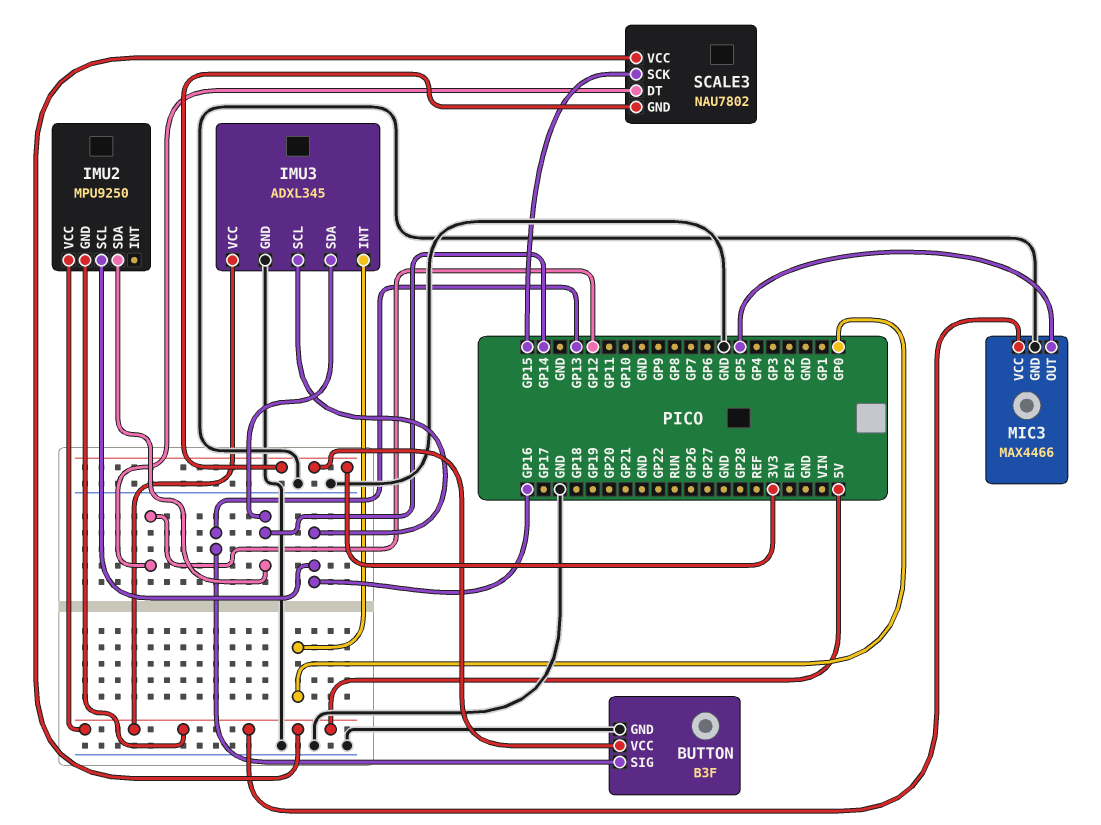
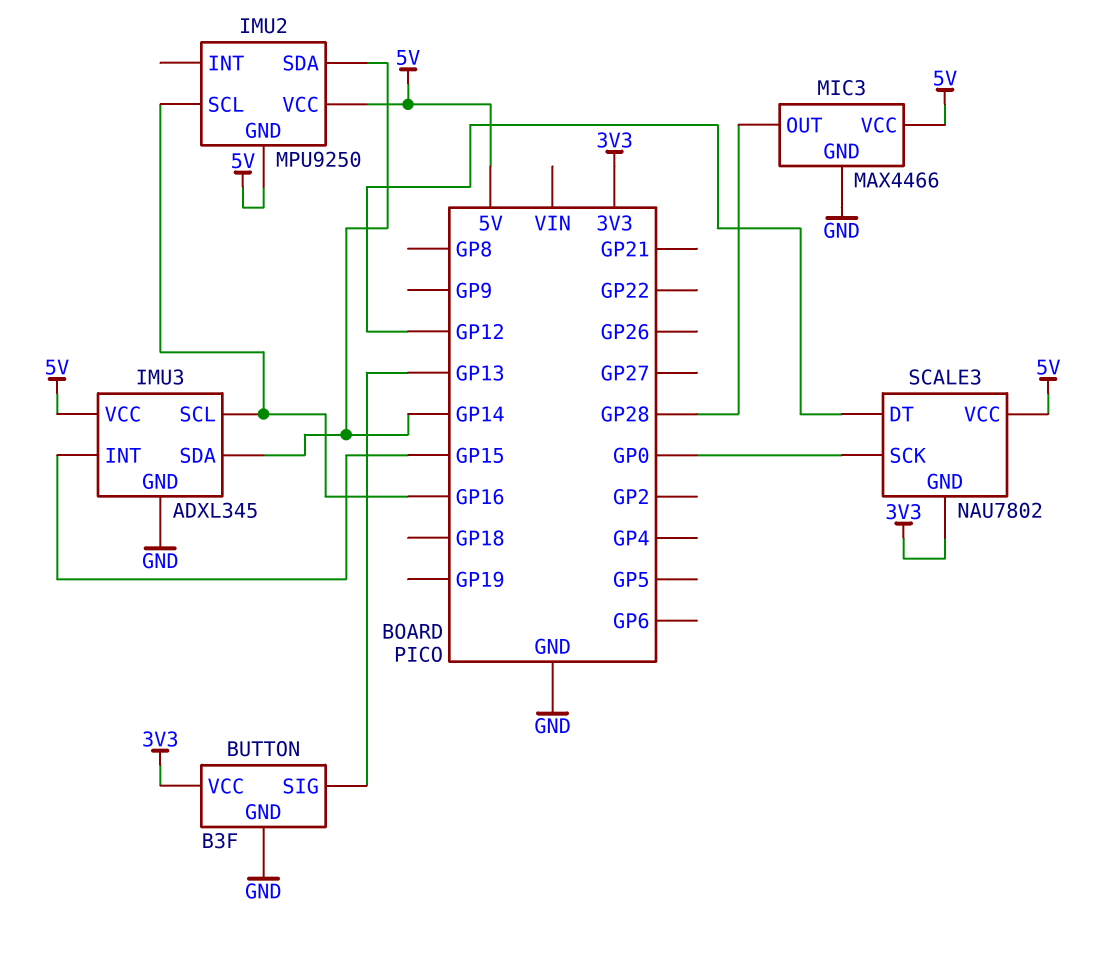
IMU3 pin INT: GP0 -> GP15
MIC3 pin OUT: GP5 -> GP28
SCALE3 pin SCK: GP15 -> GP0

